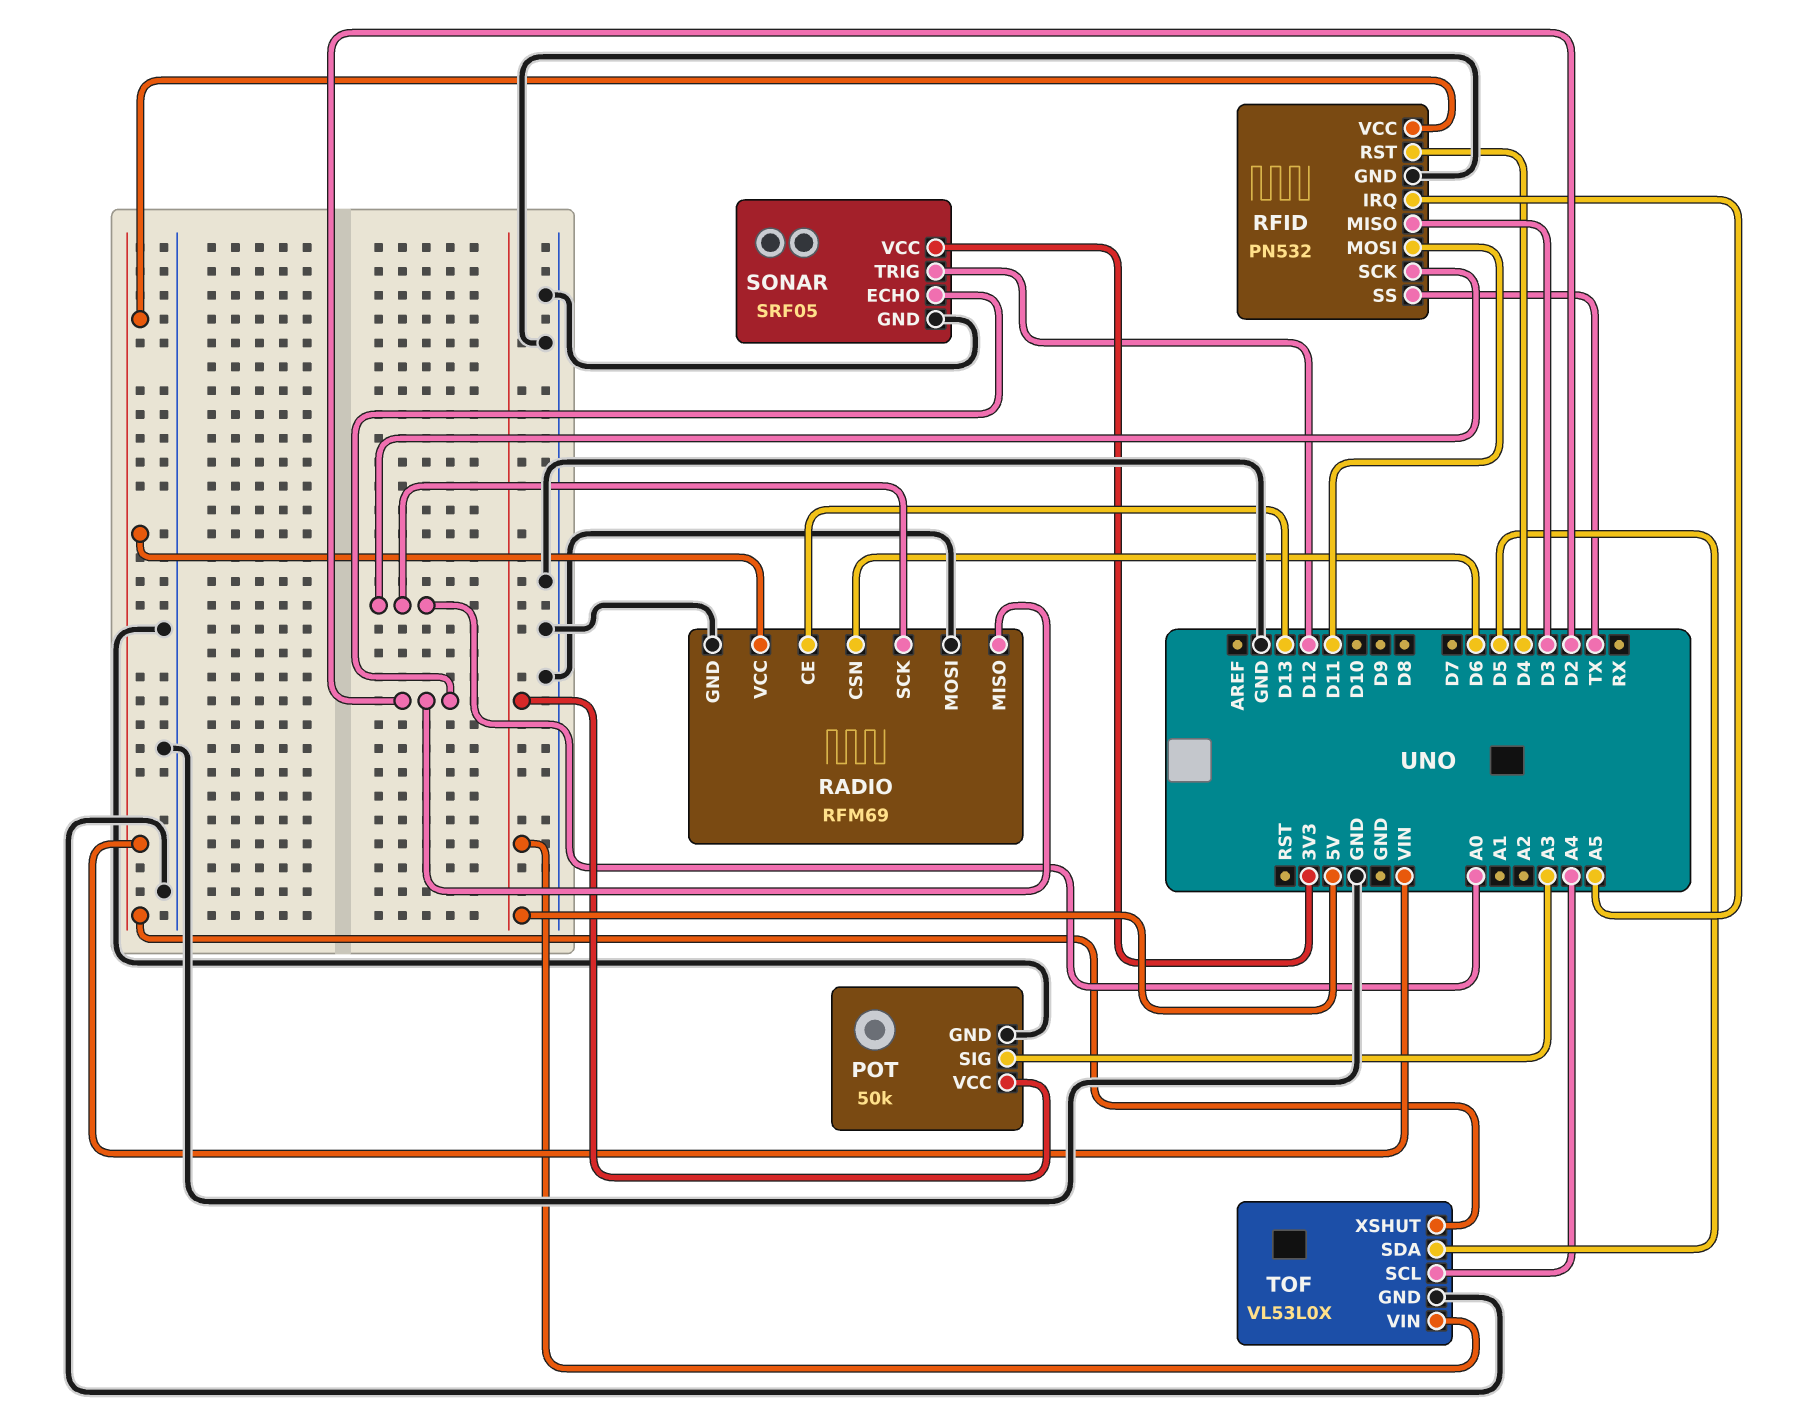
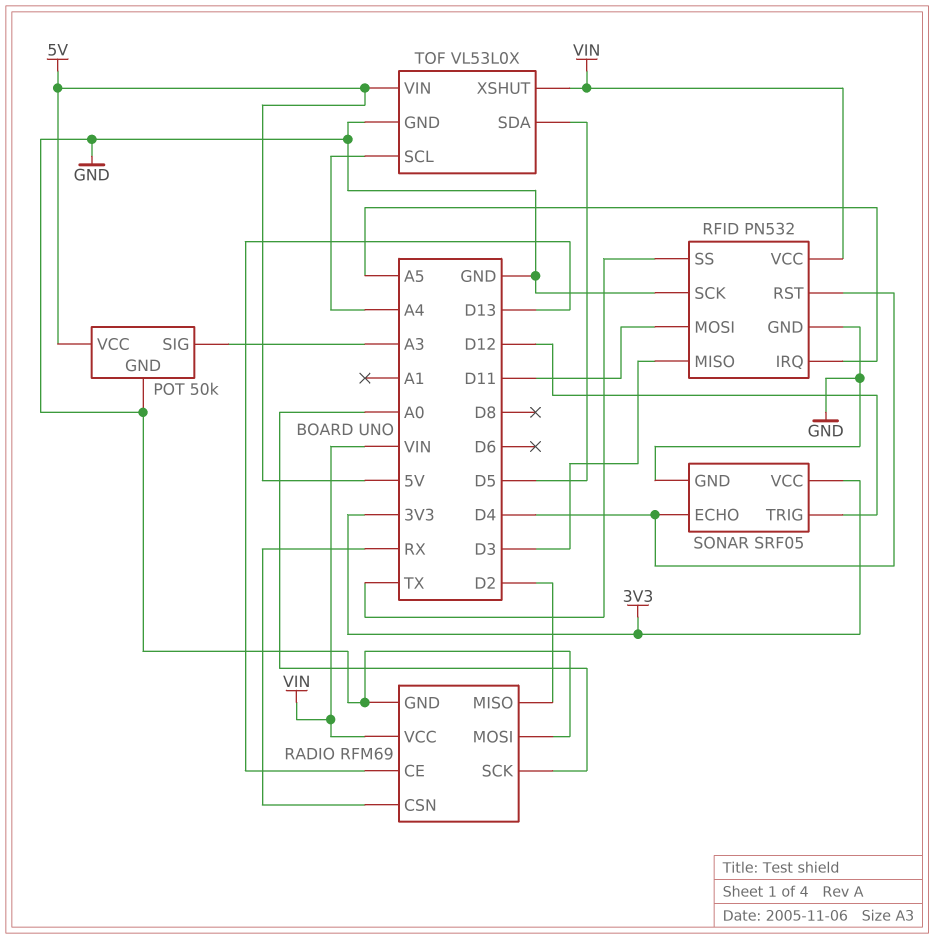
RADIO pin CSN: D6 -> RX
RFID pin SCK: A0 -> GND
SONAR pin ECHO: D2 -> D4

